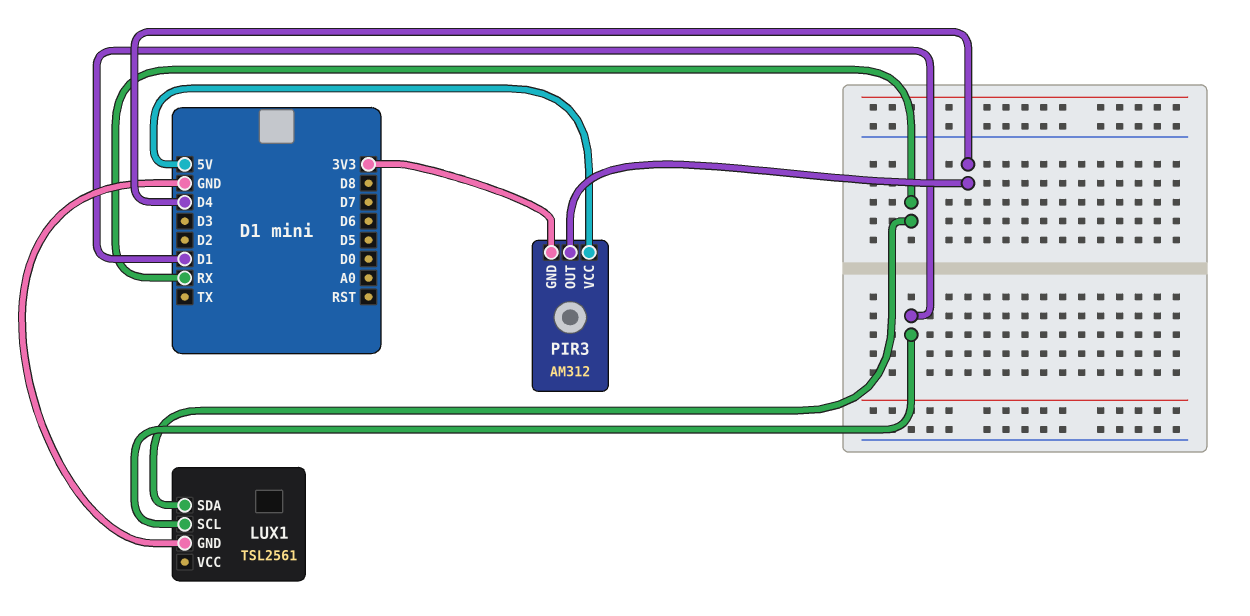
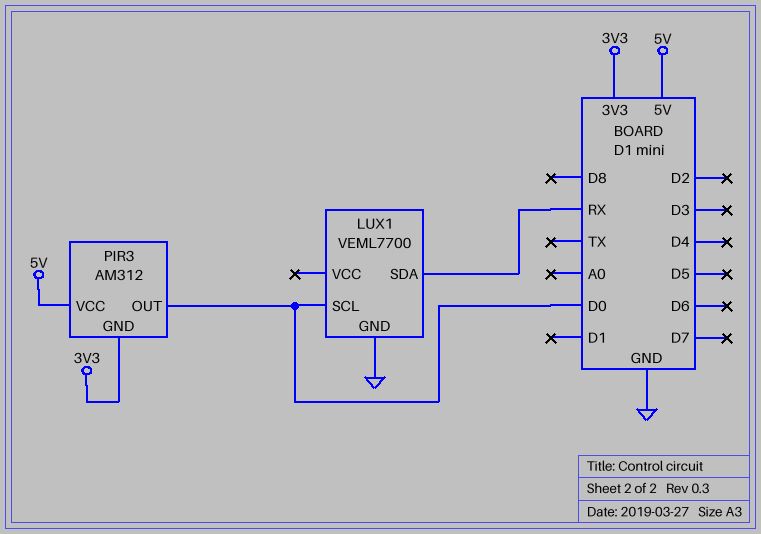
LUX1: TSL2561 -> VEML7700
LUX1 pin SCL: D1 -> D0
PIR3 pin OUT: D4 -> D0

